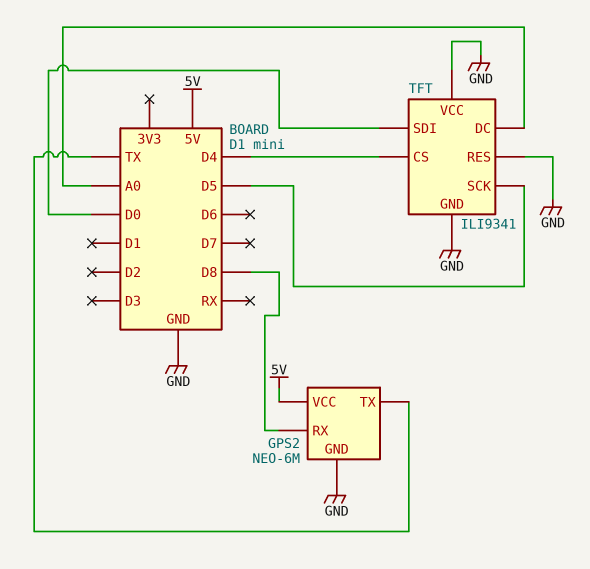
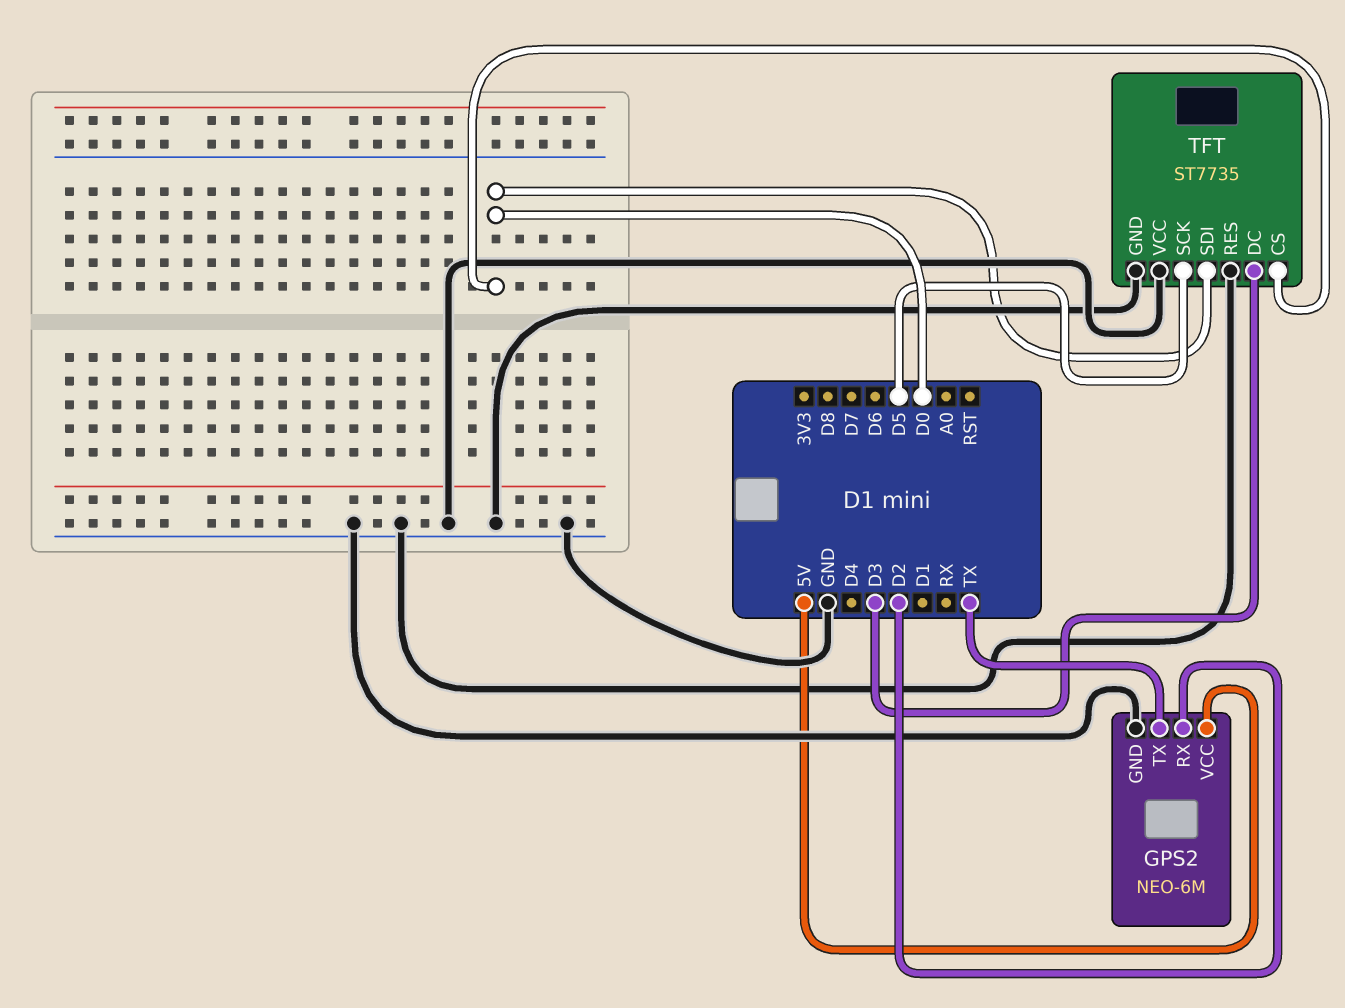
GPS2 pin RX: D8 -> D2
TFT: ILI9341 -> ST7735
TFT pin CS: D4 -> D0
TFT pin DC: A0 -> D3

